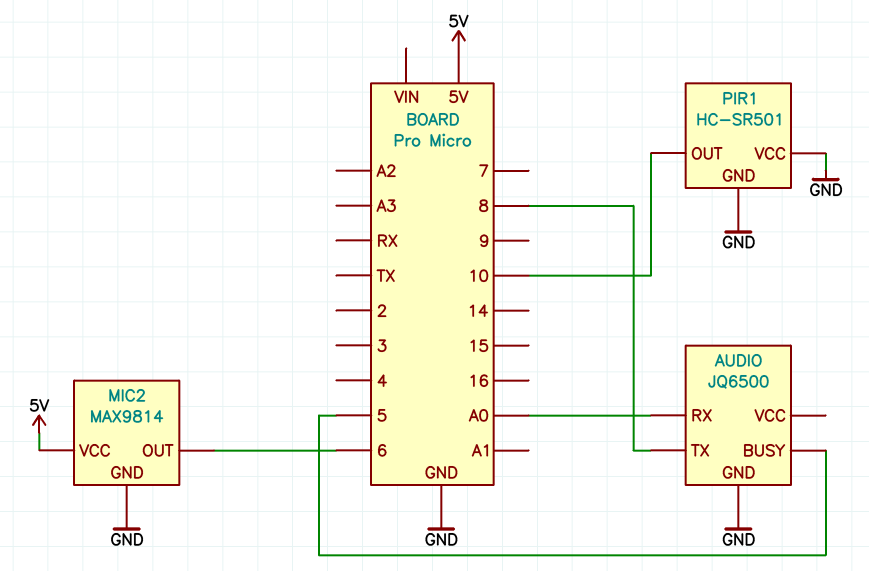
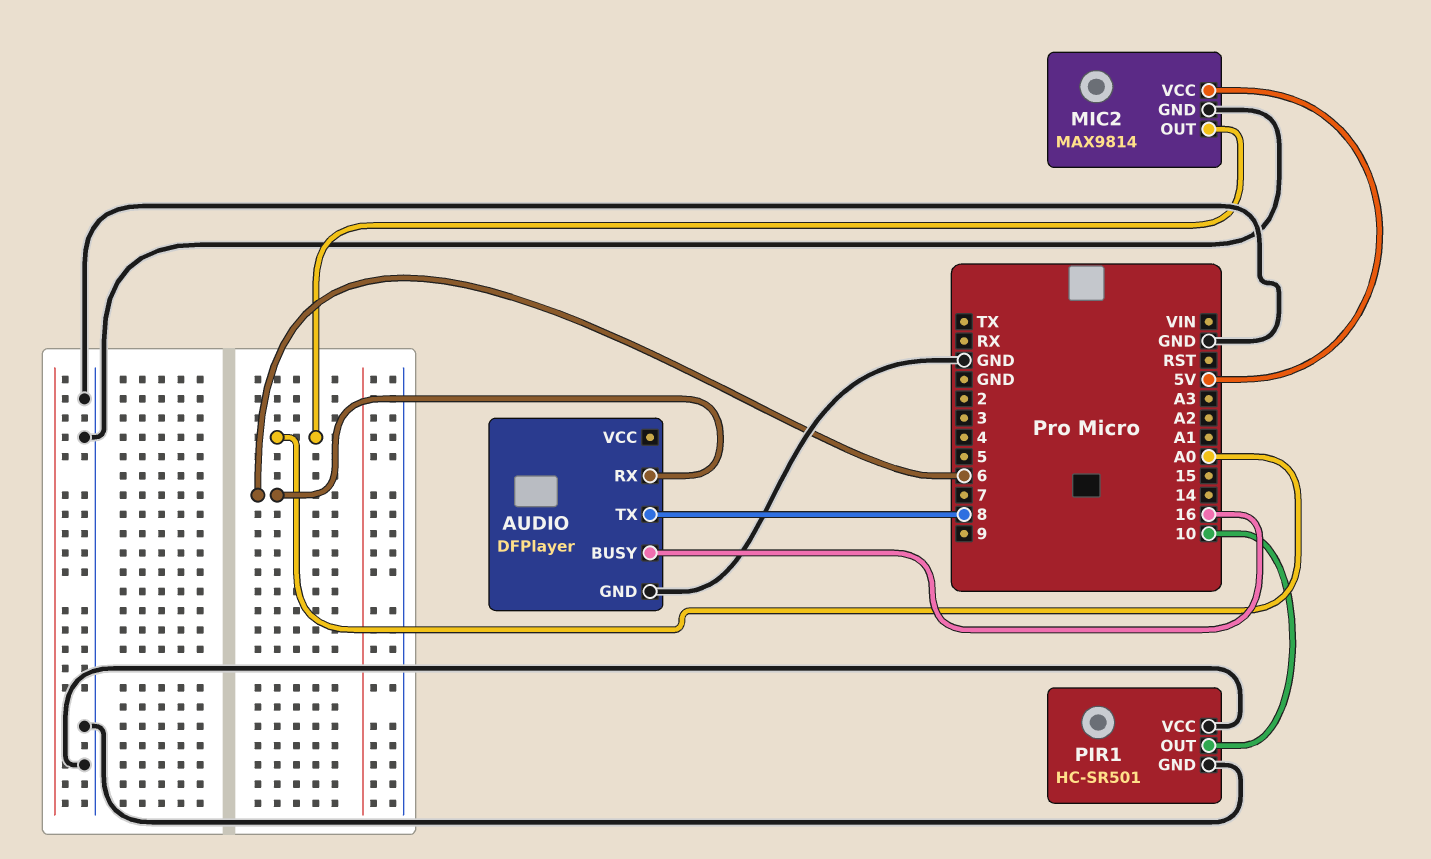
AUDIO: JQ6500 -> DFPlayer
AUDIO pin BUSY: 5 -> 16
AUDIO pin RX: A0 -> 6
MIC2 pin OUT: 6 -> A0

